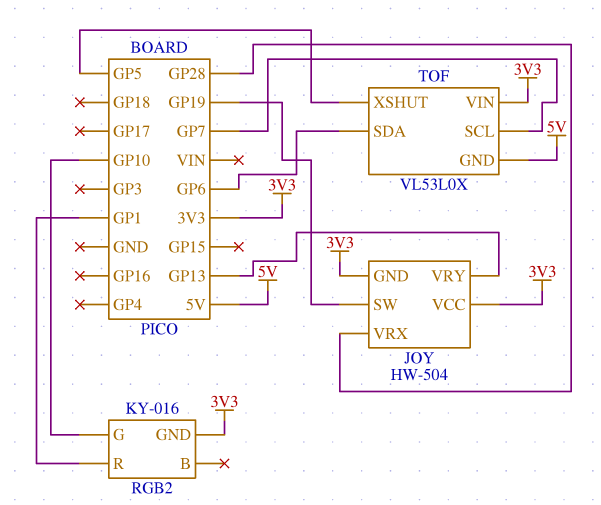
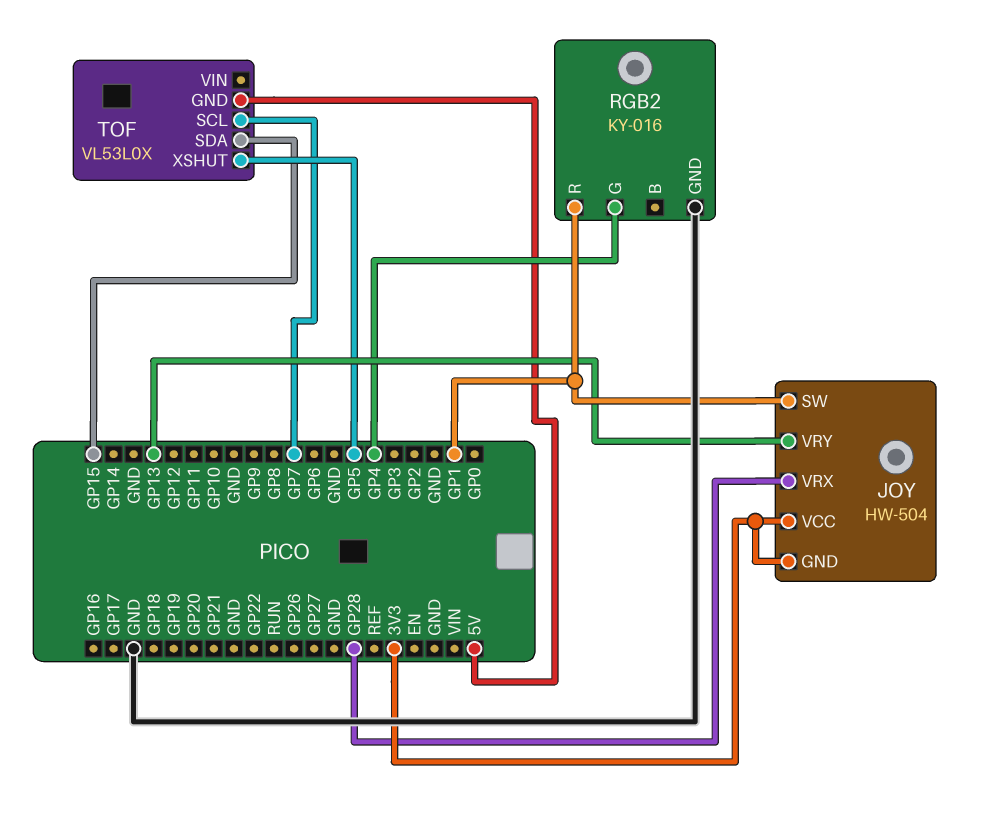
JOY pin SW: GP19 -> GP1
RGB2 pin G: GP10 -> GP4
RGB2 pin GND: 3V3 -> GND
TOF pin SDA: GP6 -> GP15
TOF pin VIN: 3V3 -> none

